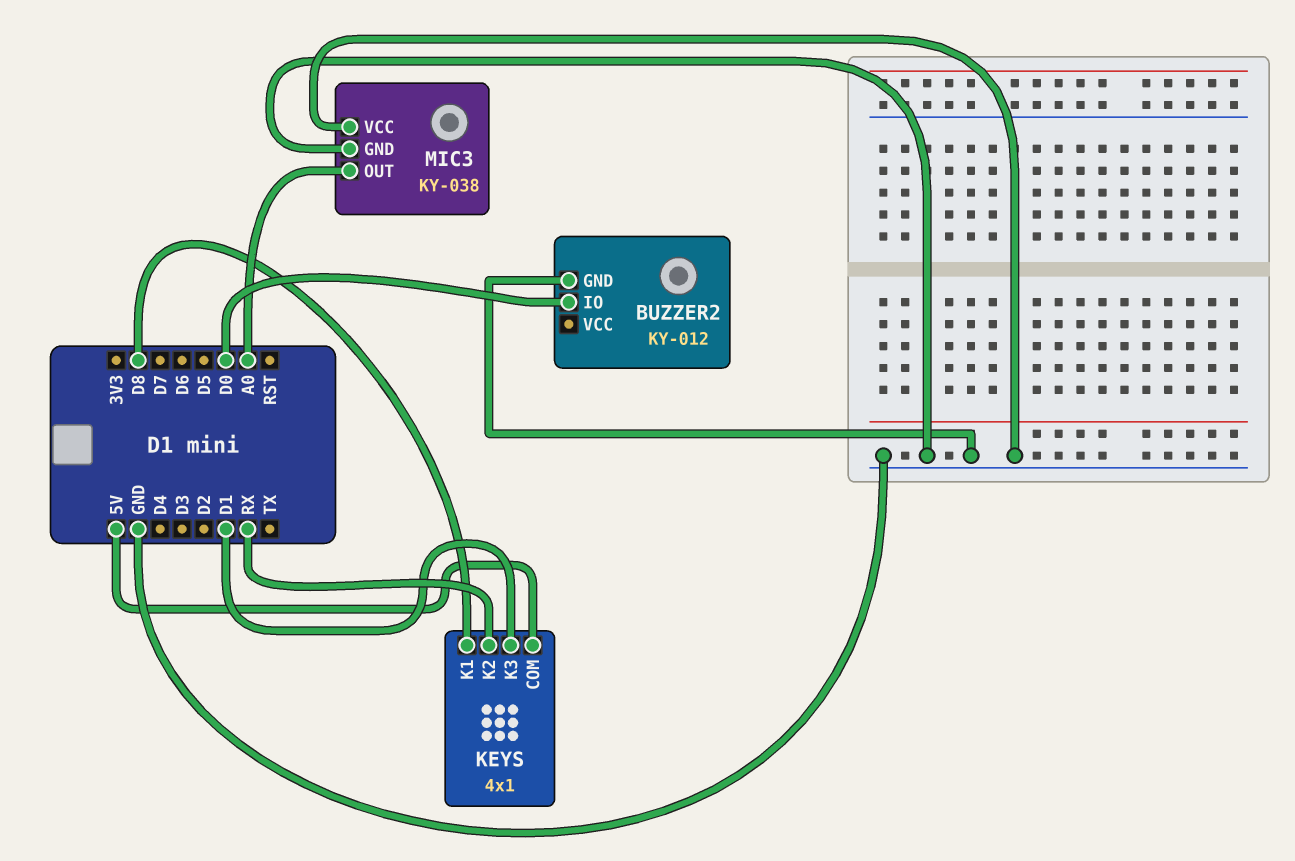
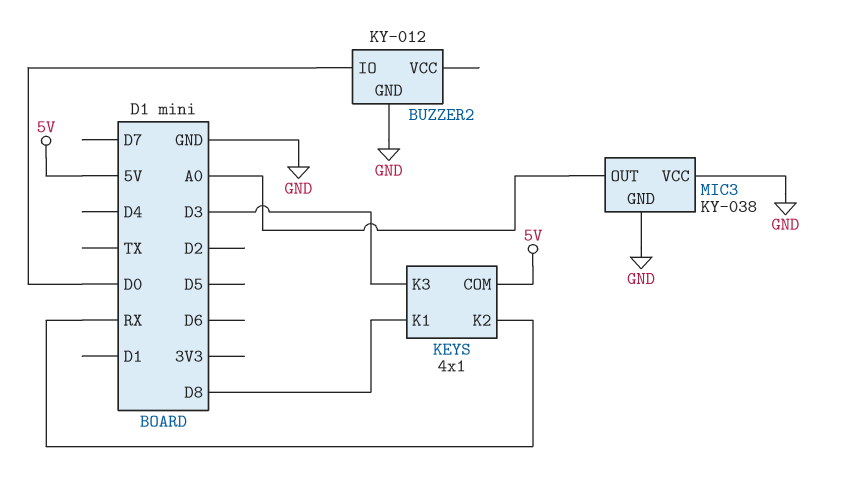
KEYS pin K3: D1 -> D3

